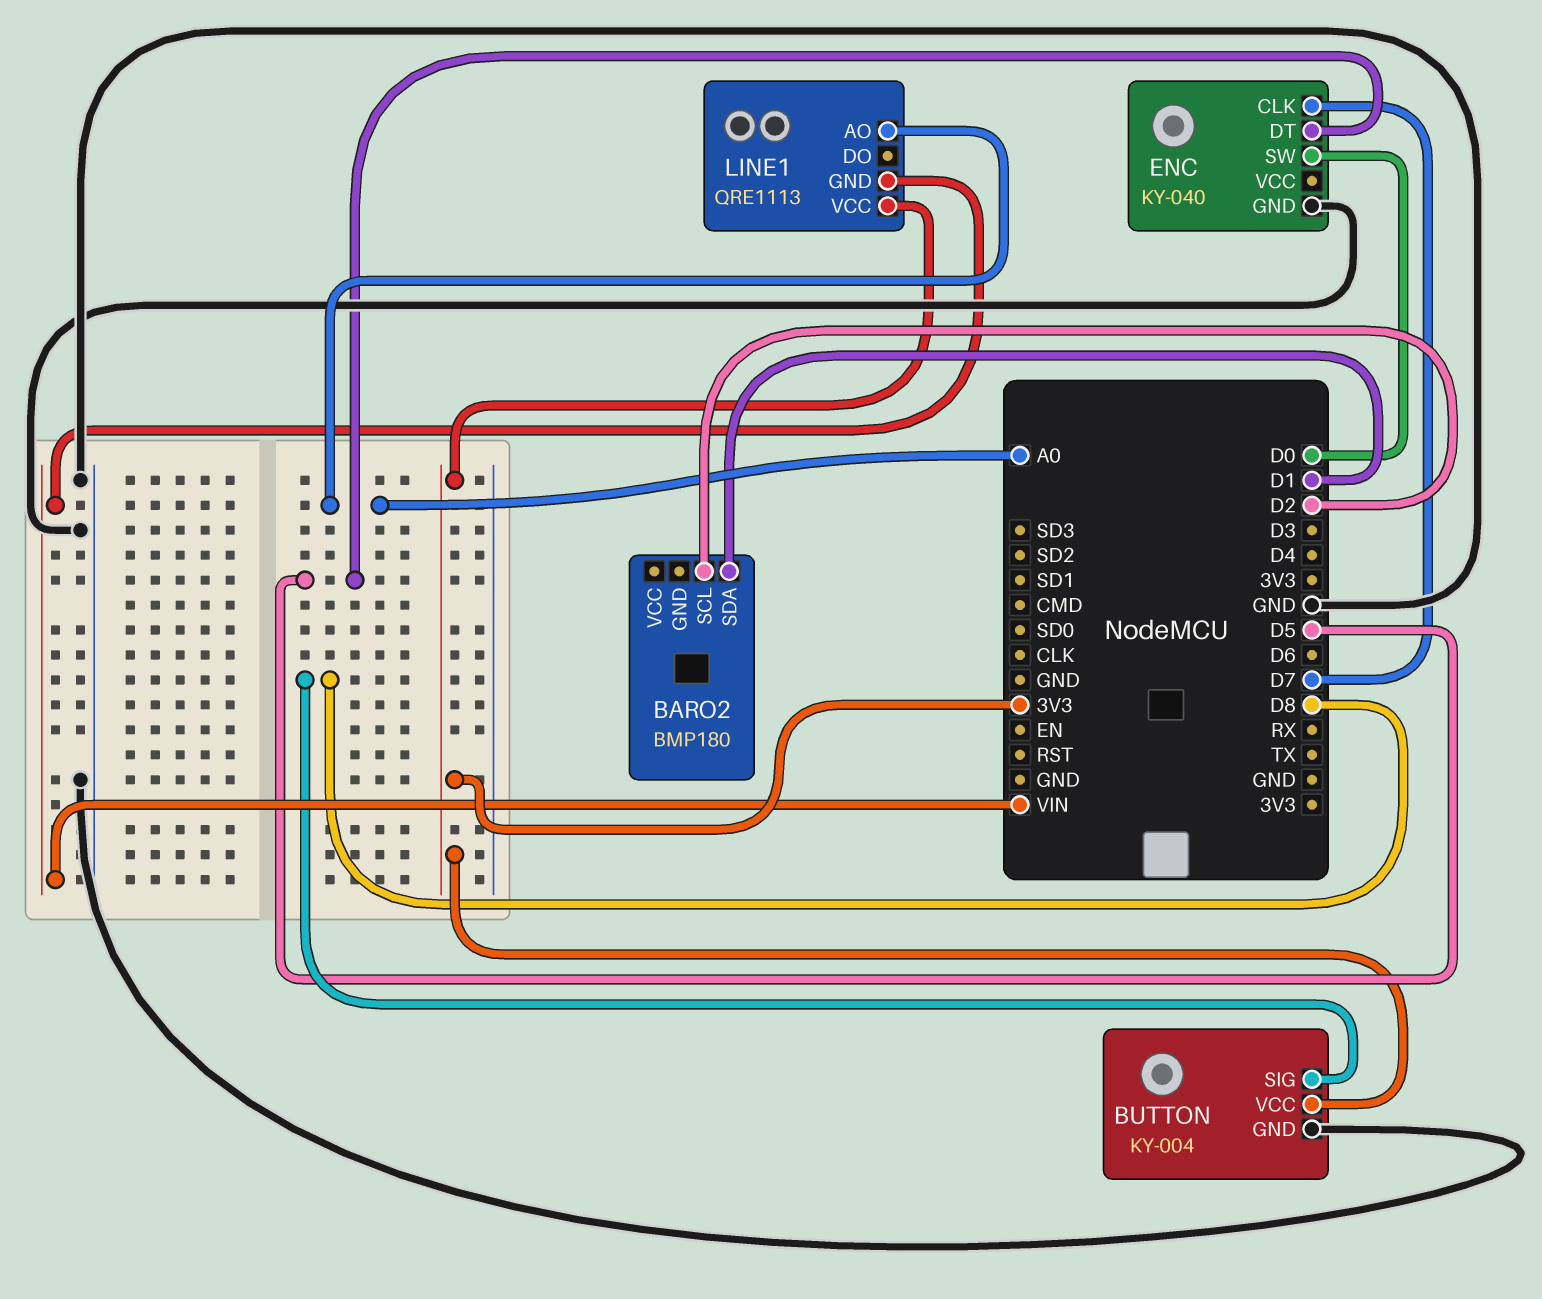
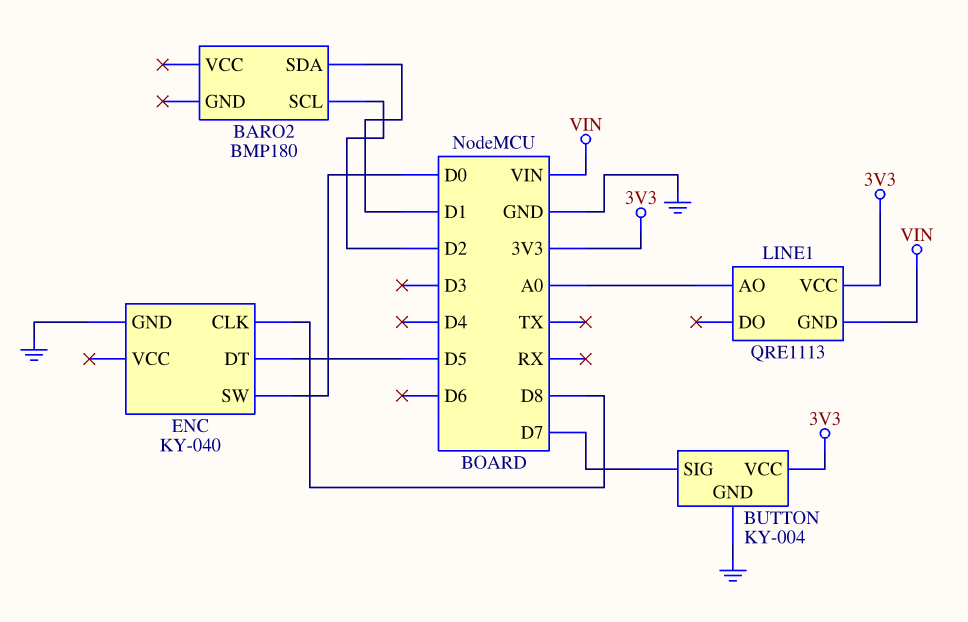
BUTTON pin SIG: D8 -> D7
ENC pin CLK: D7 -> D8

